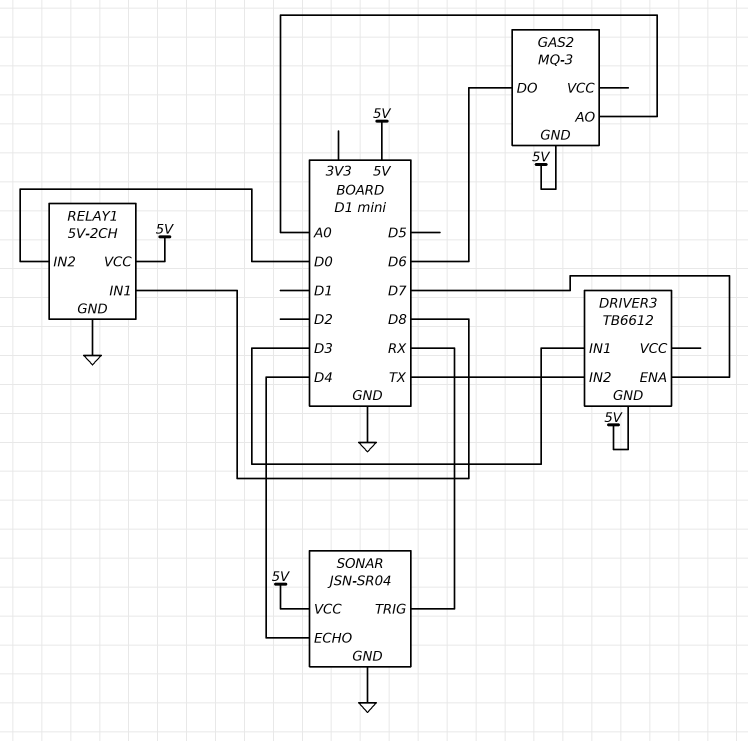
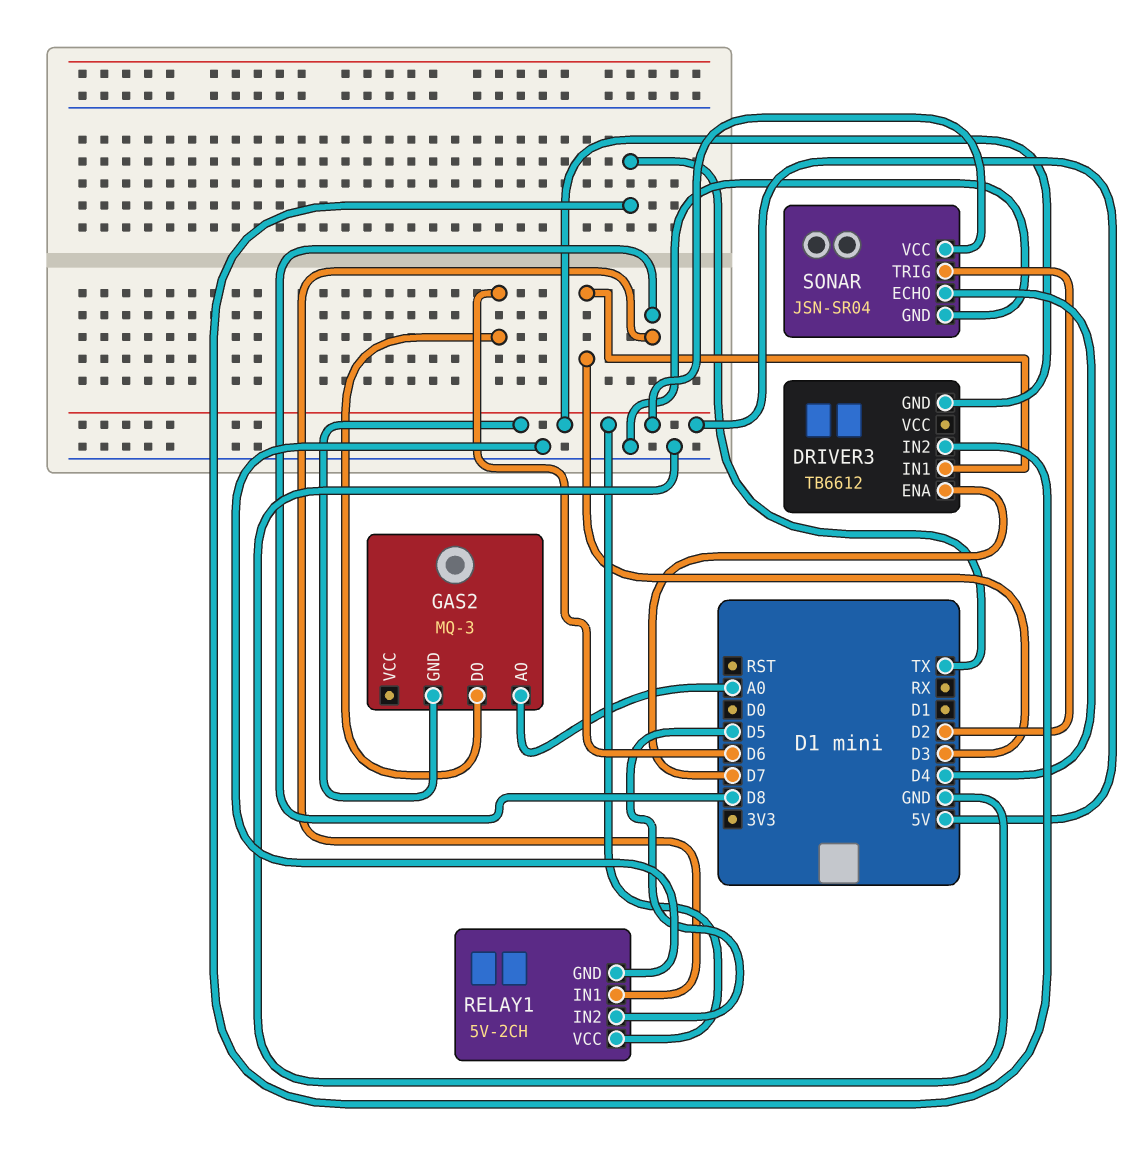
RELAY1 pin IN2: D0 -> D5
SONAR pin TRIG: RX -> D2

